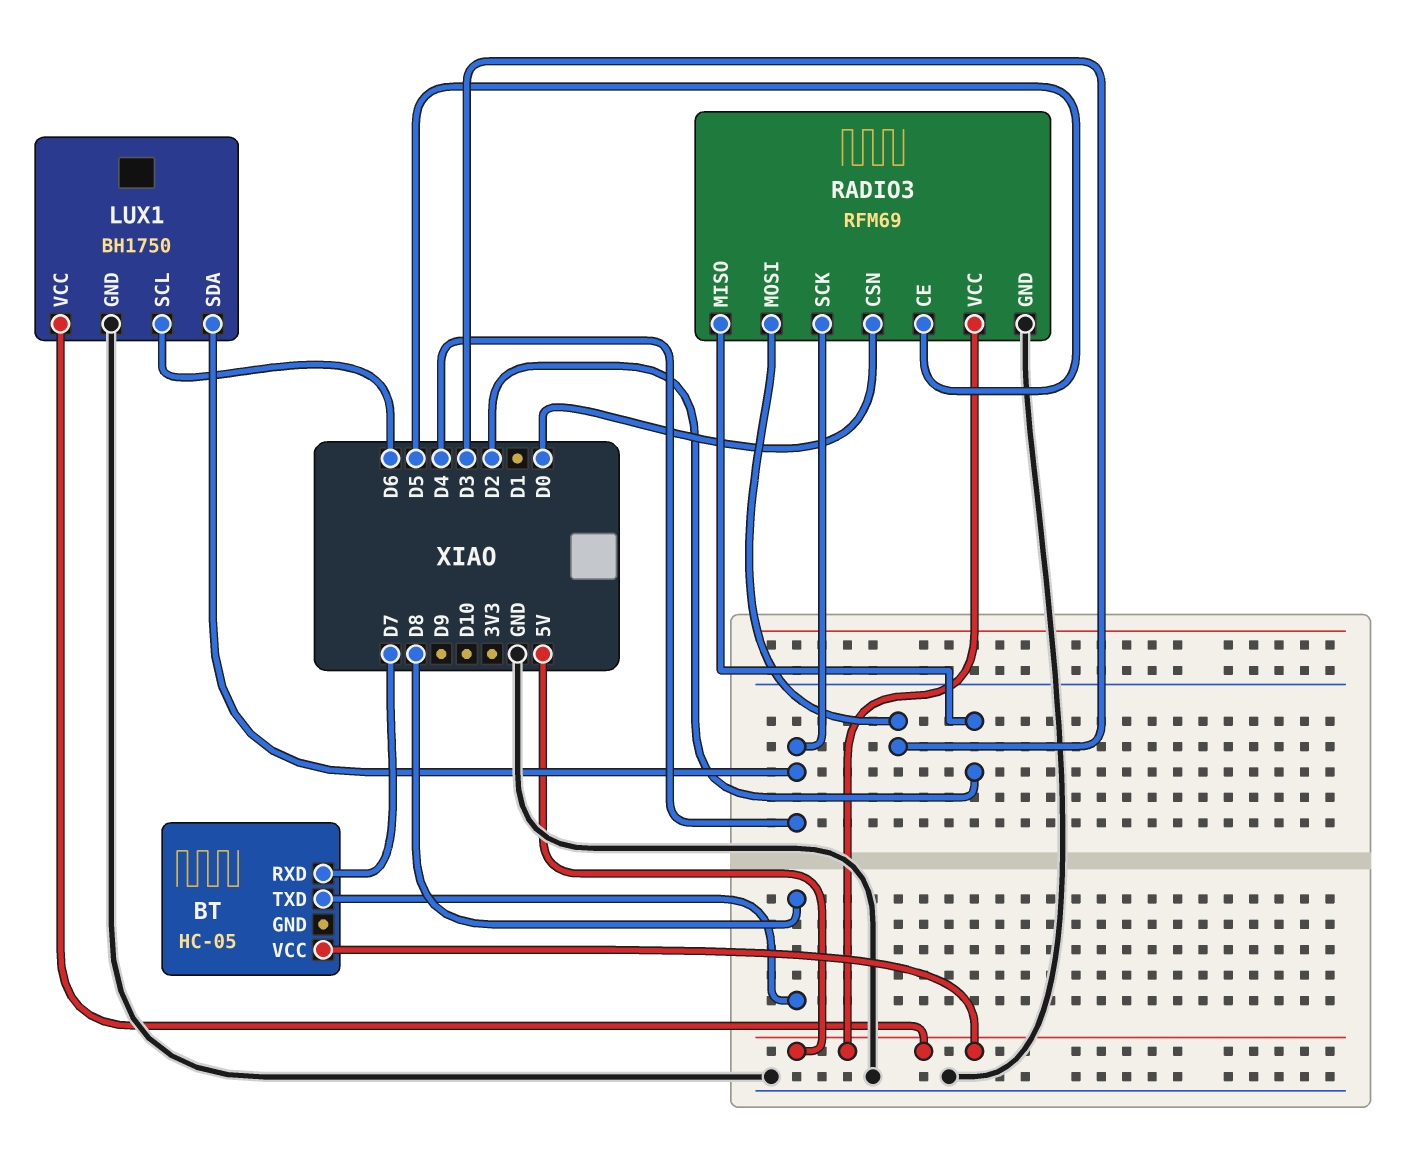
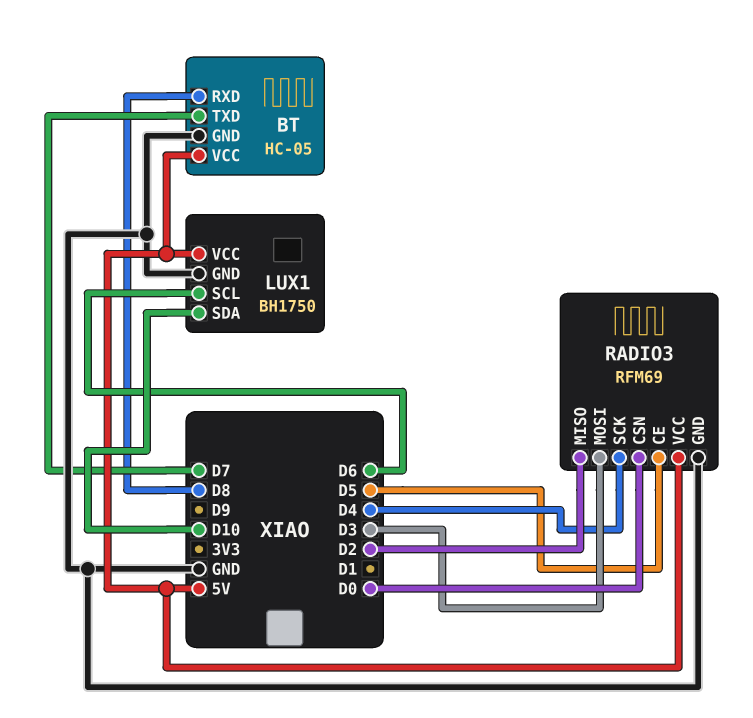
BT pin GND: none -> GND
BT pin RXD: D7 -> D8
BT pin TXD: D8 -> D7
LUX1 pin SDA: D4 -> D10

